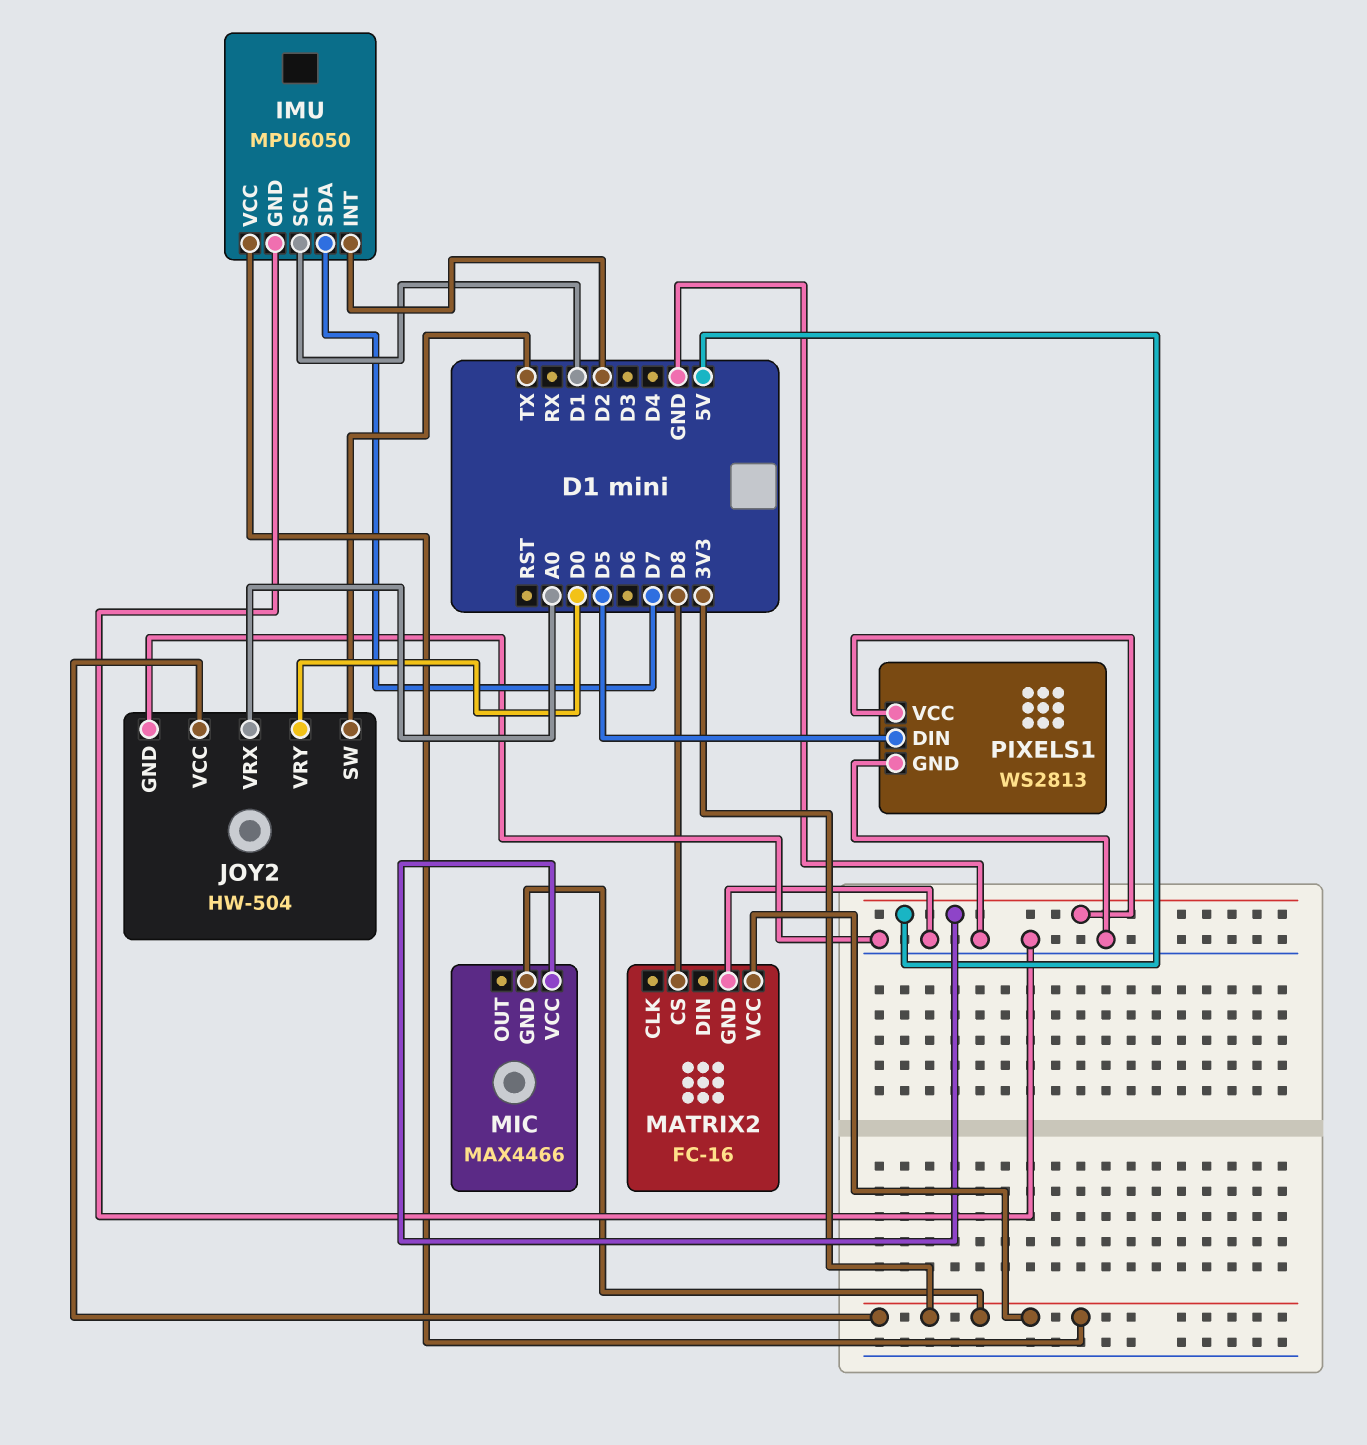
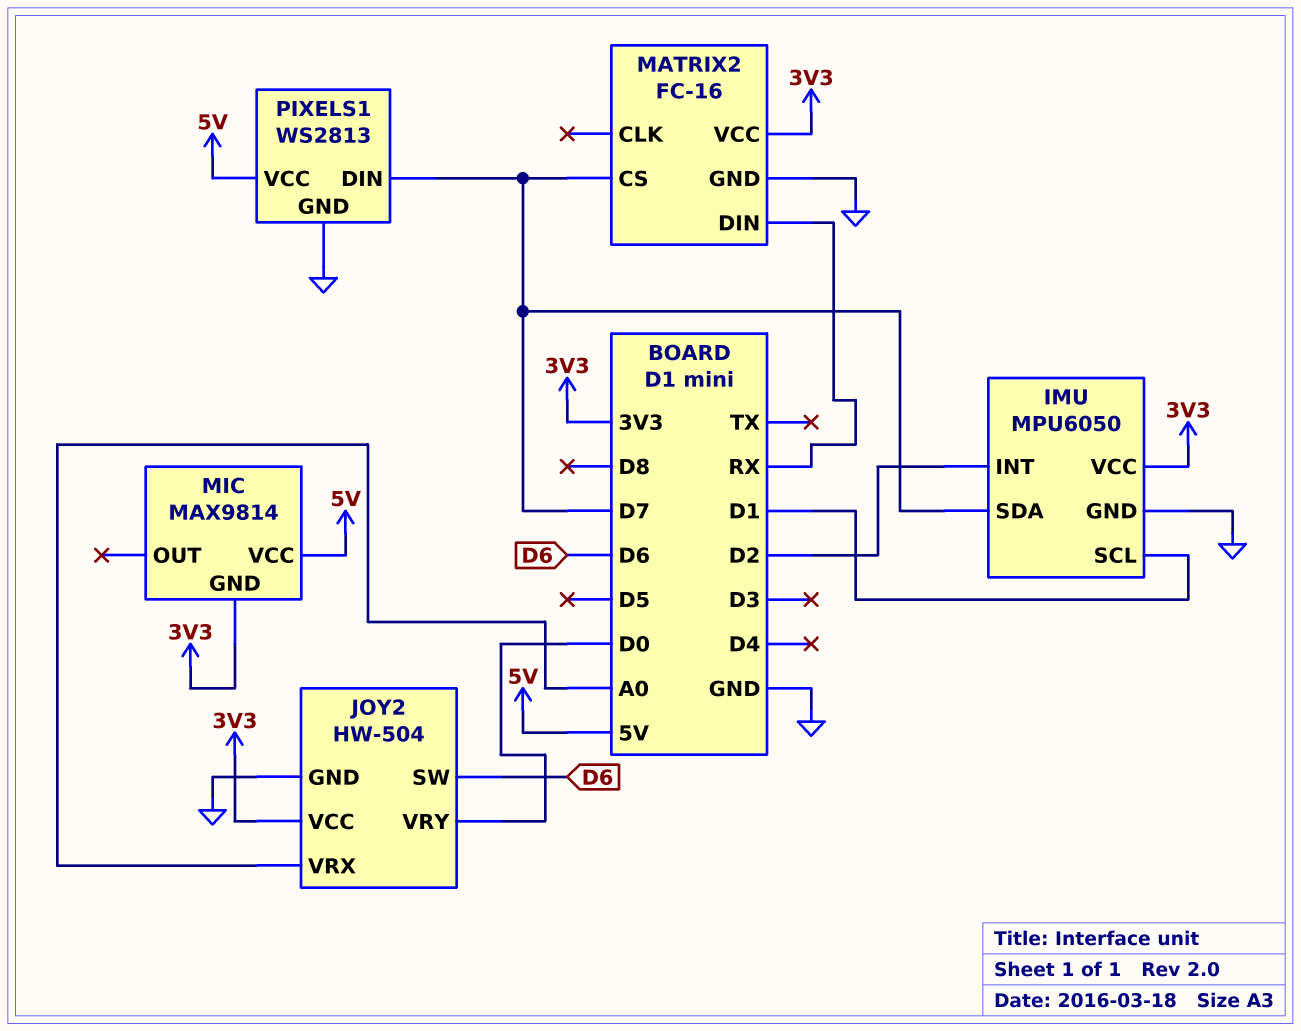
JOY2 pin SW: TX -> D6
MATRIX2 pin CS: D8 -> D7
MATRIX2 pin DIN: none -> RX
MIC: MAX4466 -> MAX9814
PIXELS1 pin DIN: D5 -> D7

